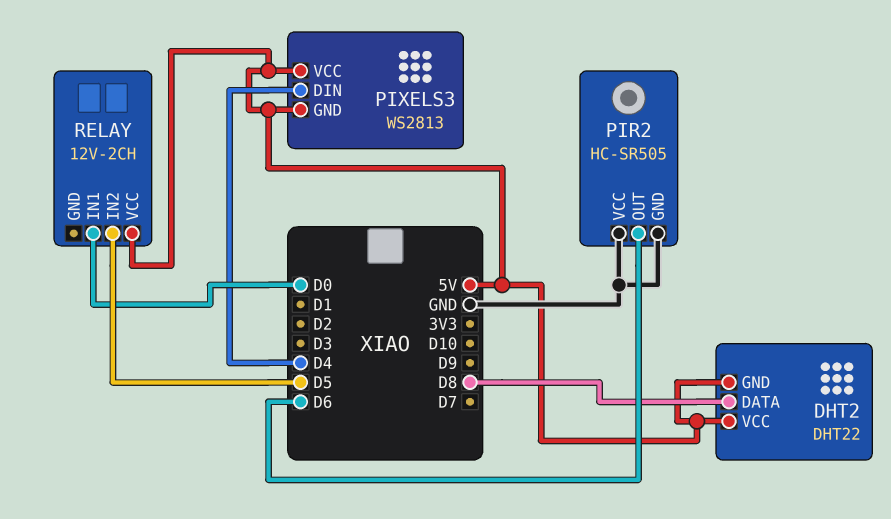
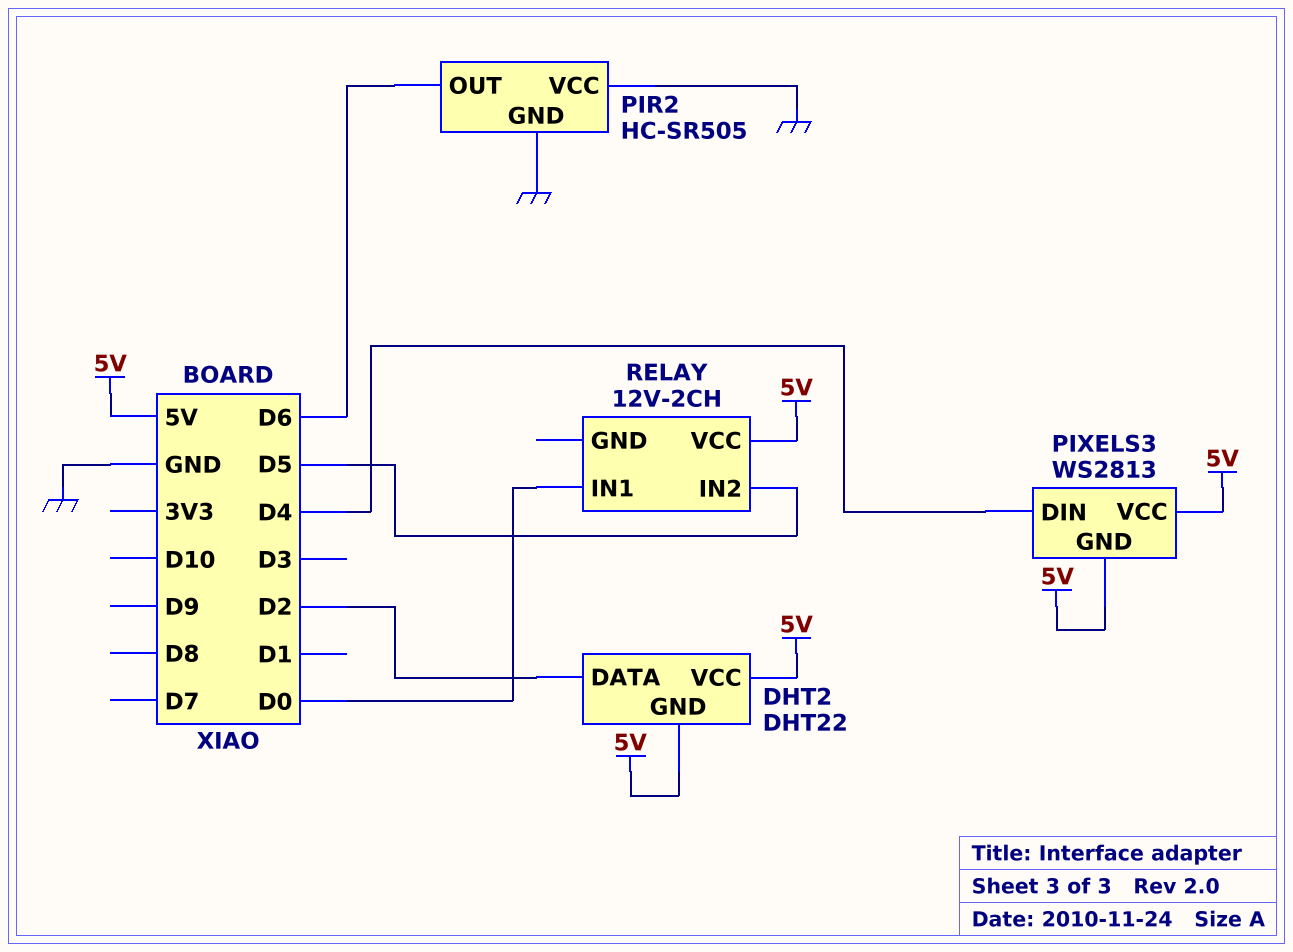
DHT2 pin DATA: D8 -> D2

